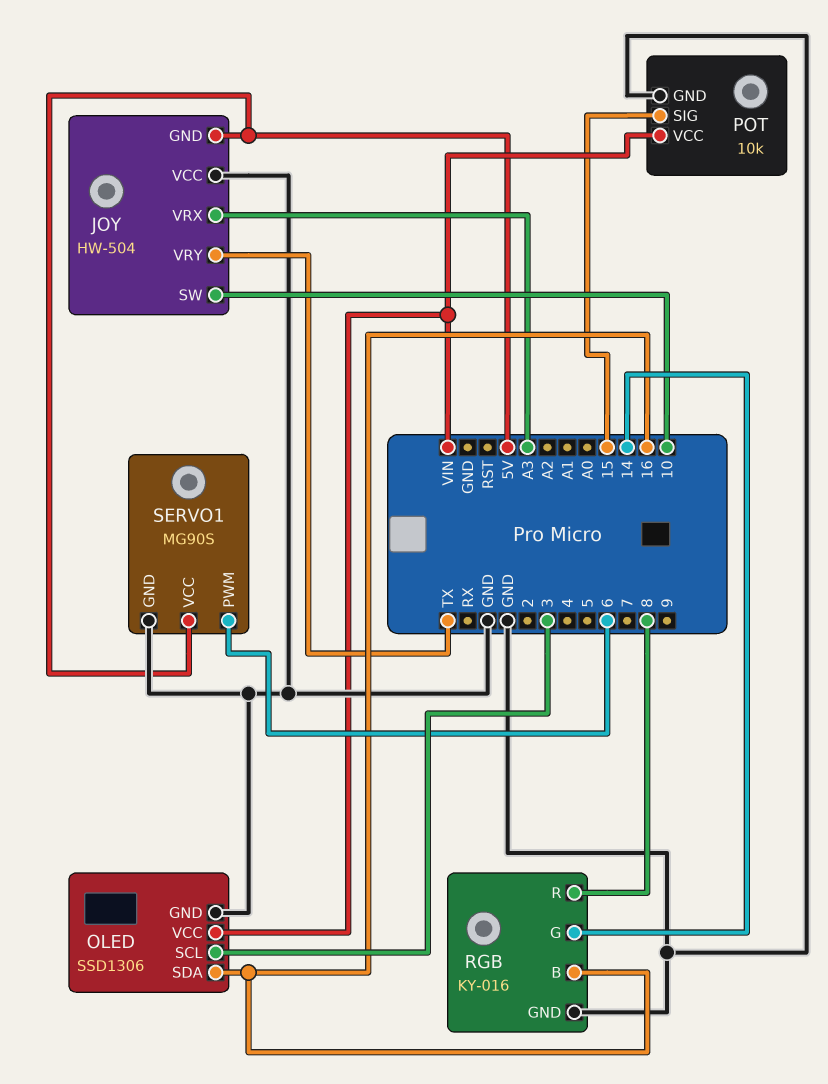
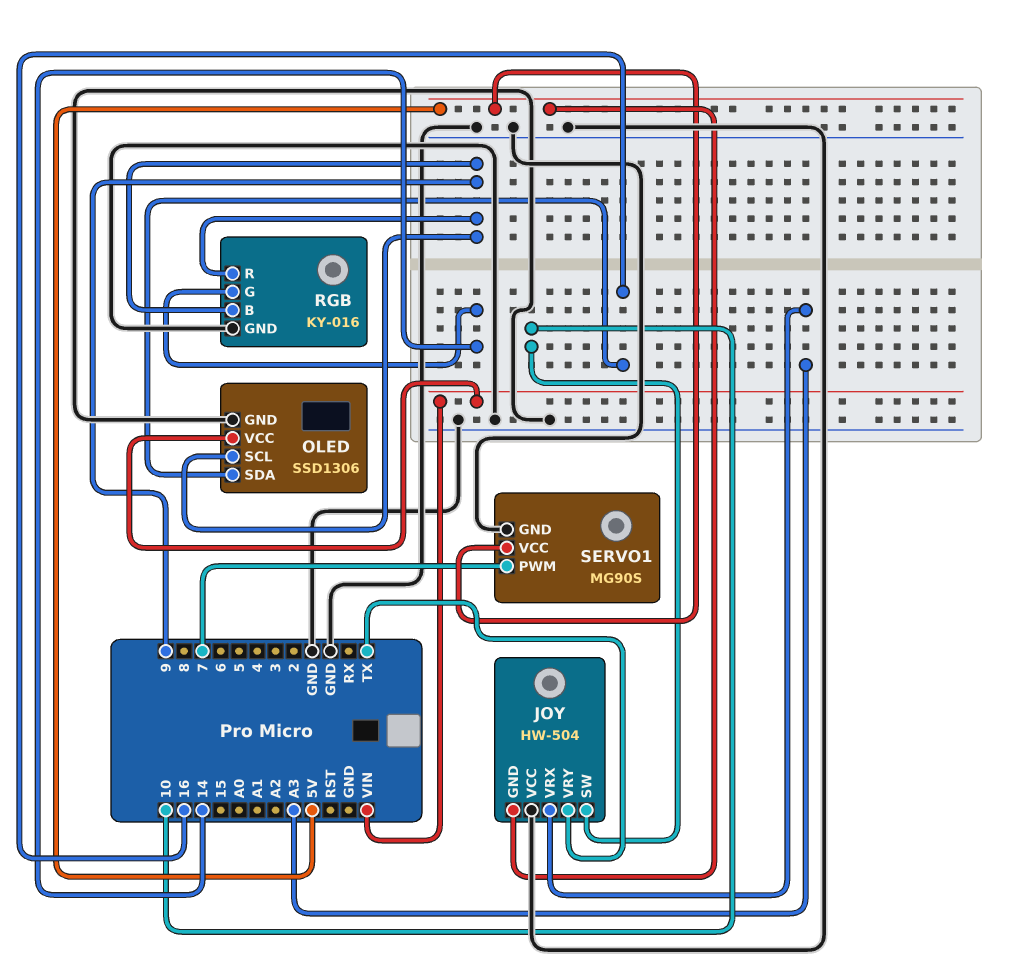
OLED pin SCL: 3 -> 9
POT: 10k -> none
POT pin GND: GND -> none
POT pin SIG: 15 -> none
POT pin VCC: VIN -> none
RGB pin B: 16 -> 9
RGB pin R: 8 -> 9
SERVO1 pin PWM: 6 -> 7

